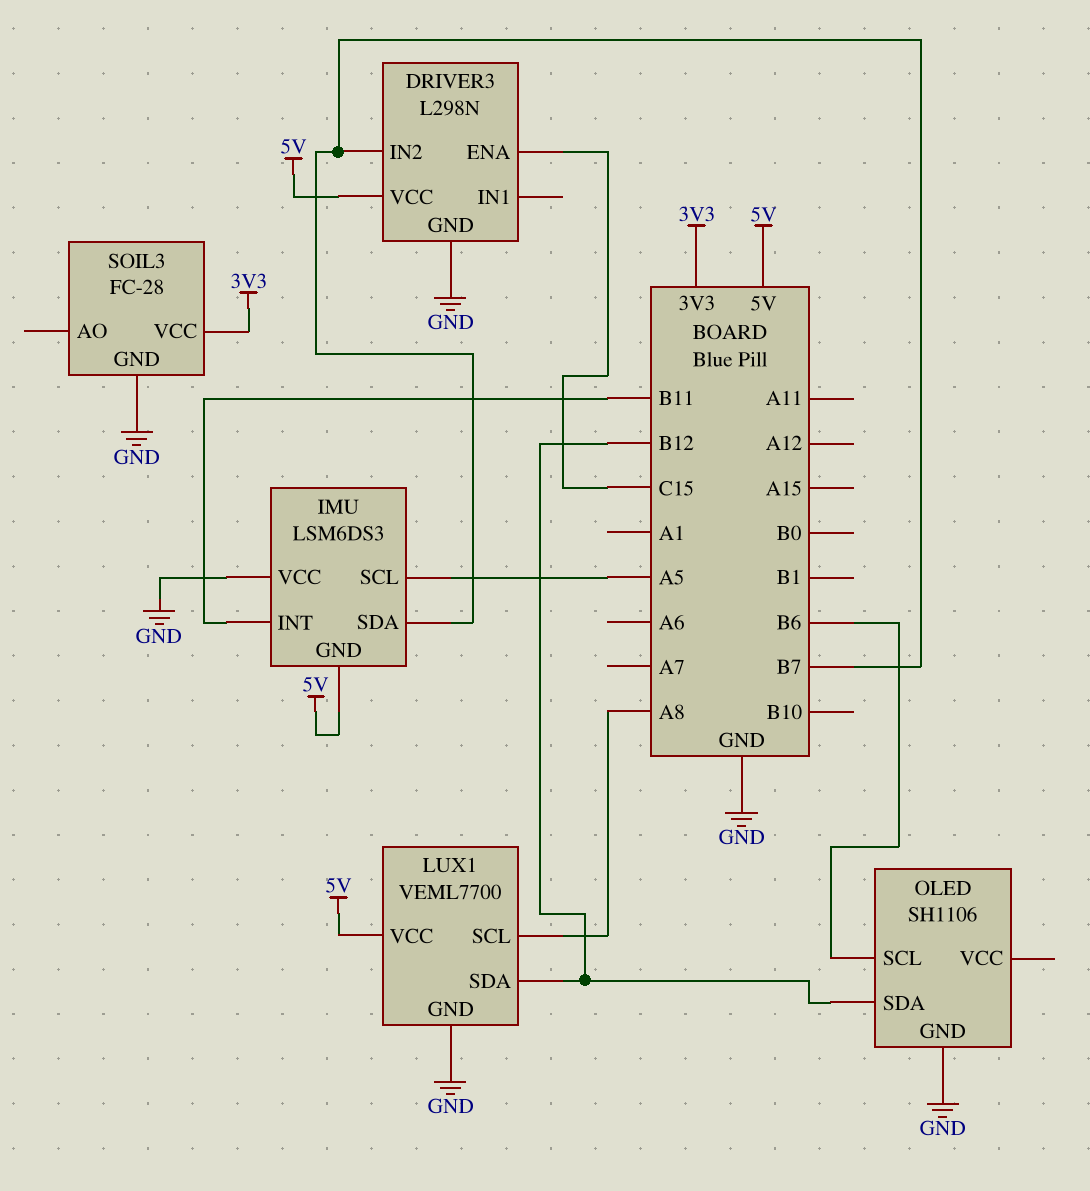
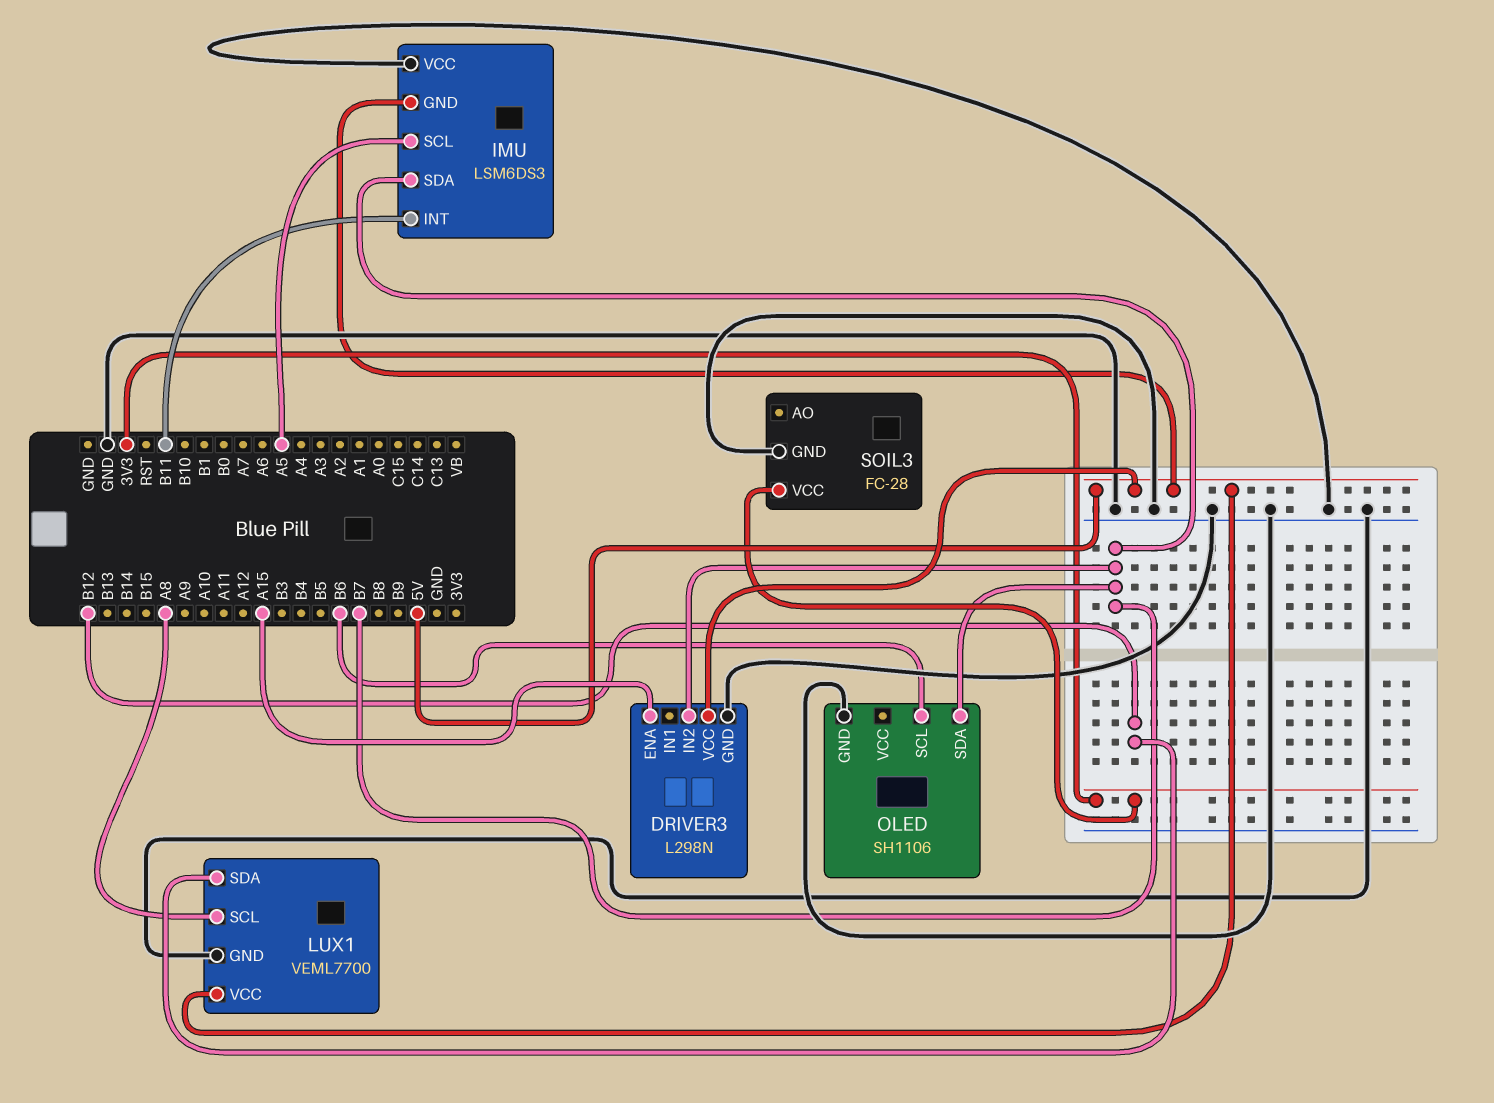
DRIVER3 pin ENA: C15 -> A15
OLED pin SDA: B12 -> B7

